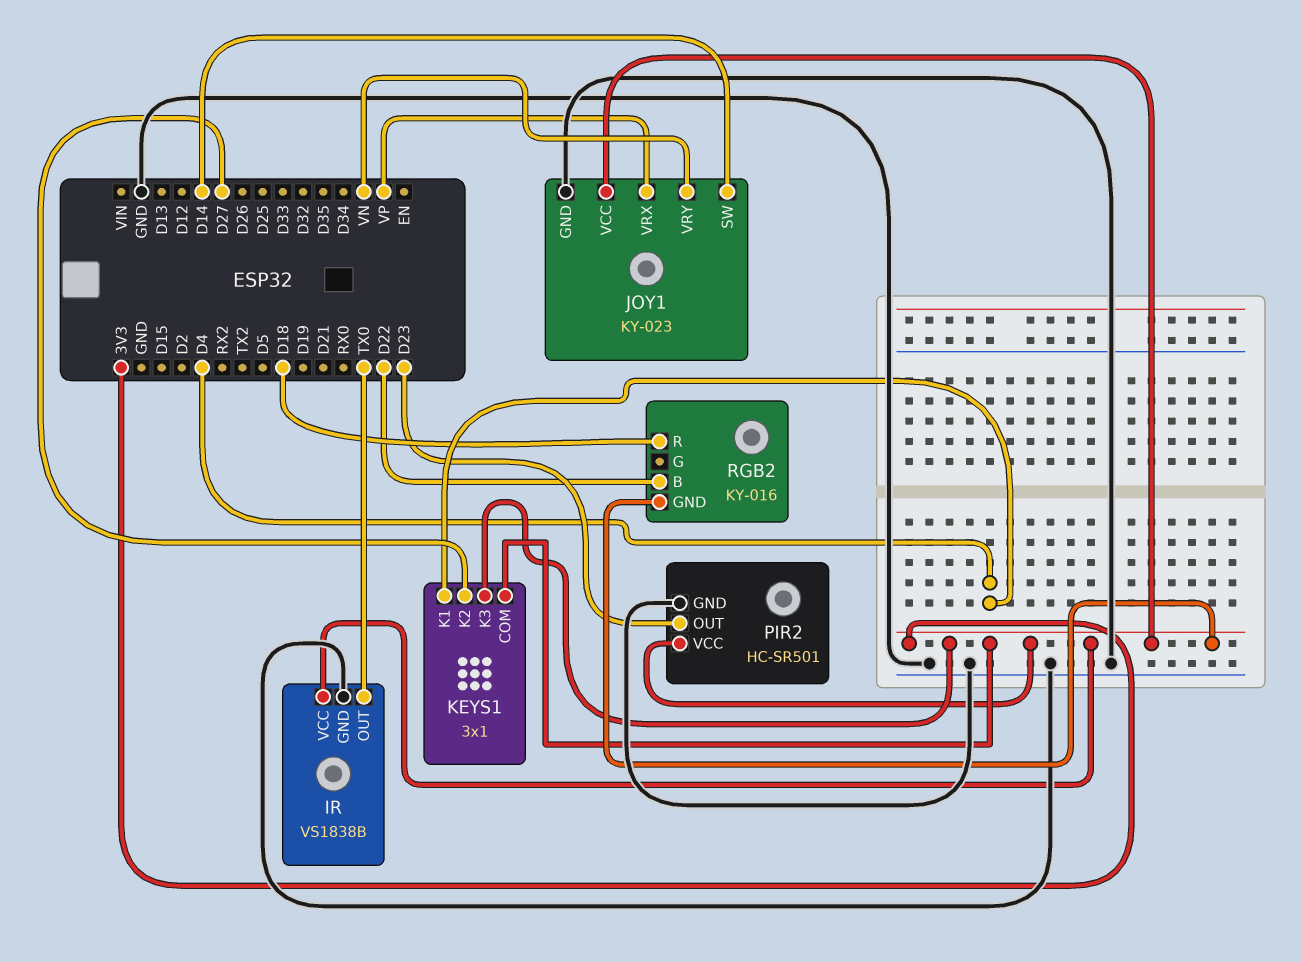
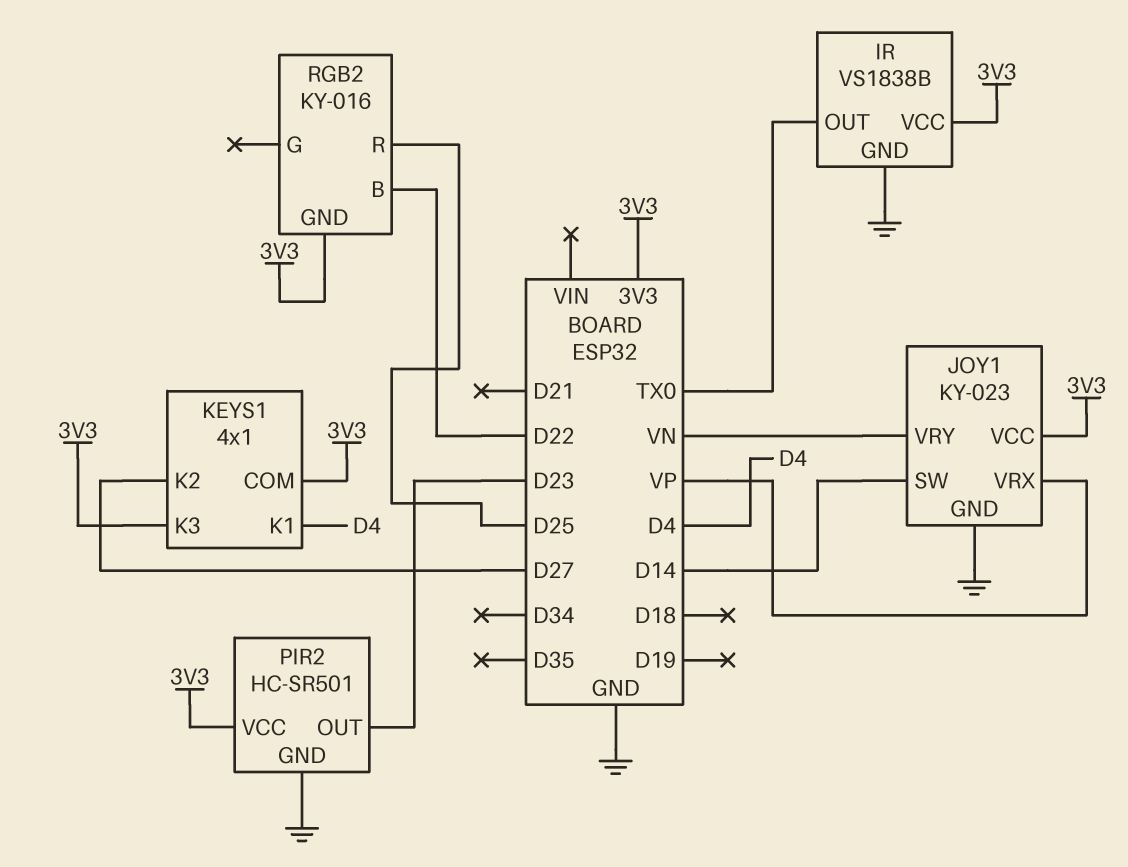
KEYS1: 3x1 -> 4x1
RGB2 pin R: D18 -> D25

